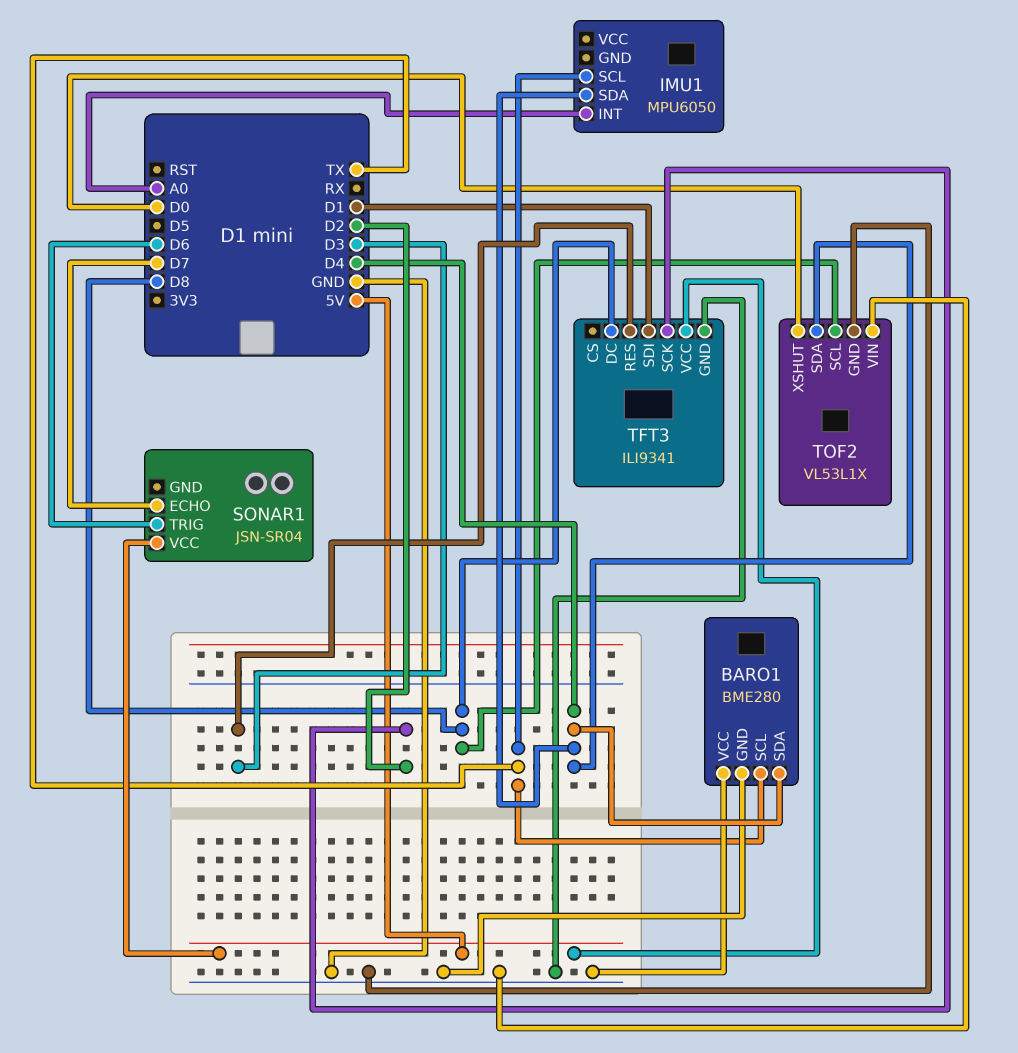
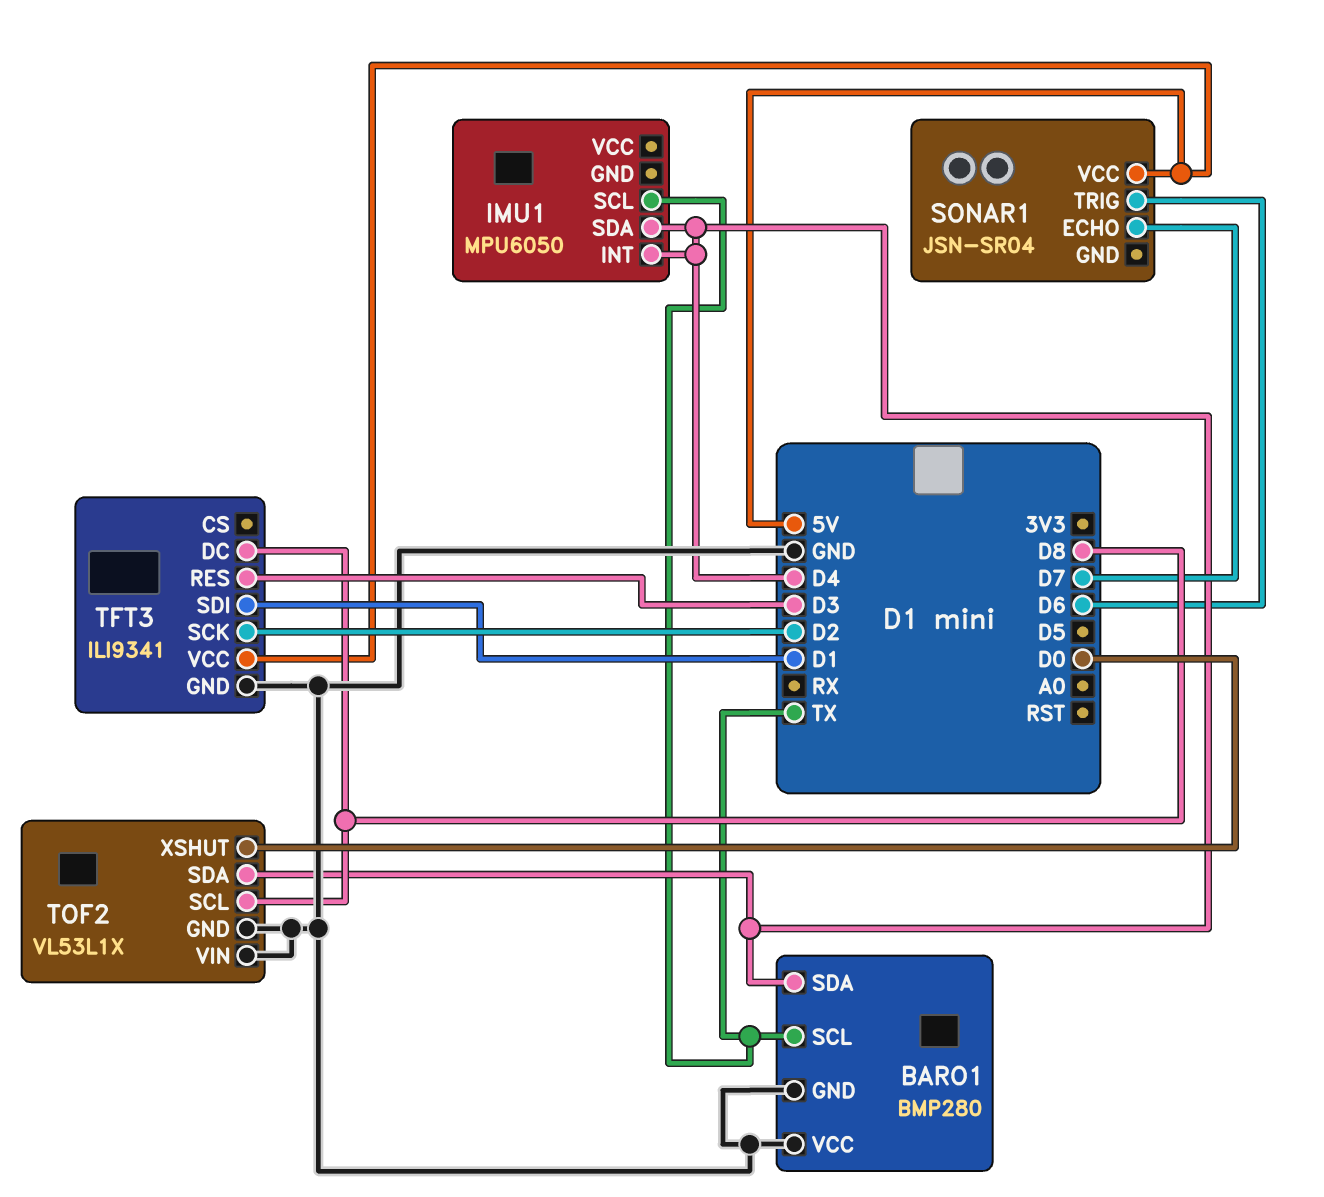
BARO1: BME280 -> BMP280
IMU1 pin INT: A0 -> D4

